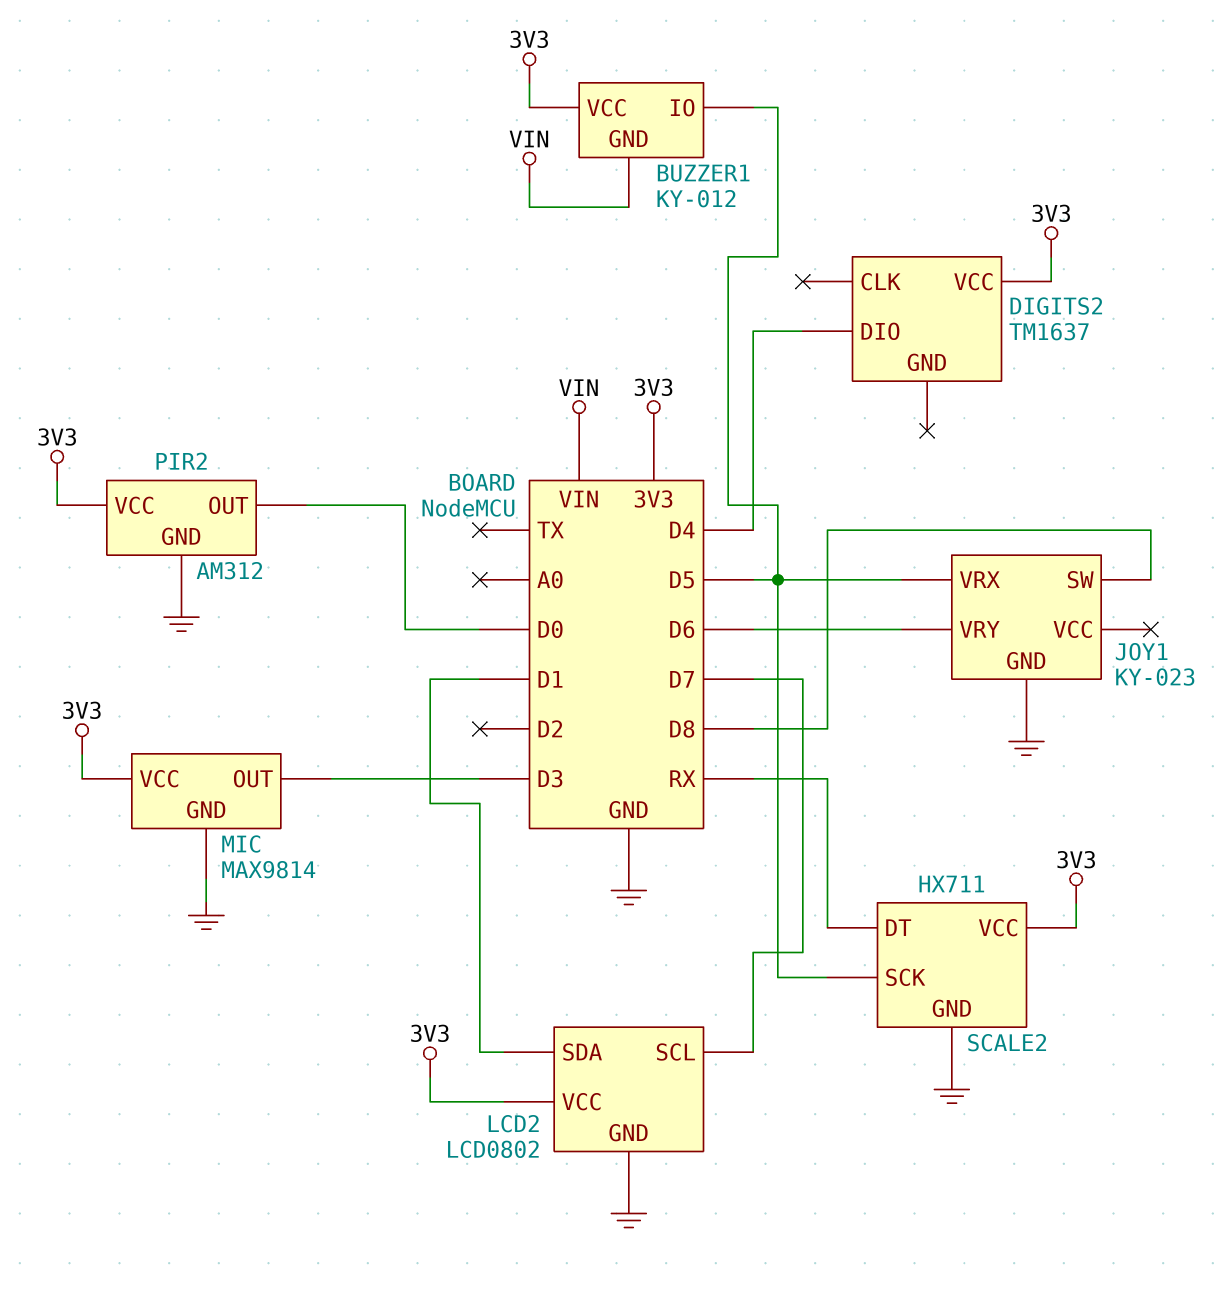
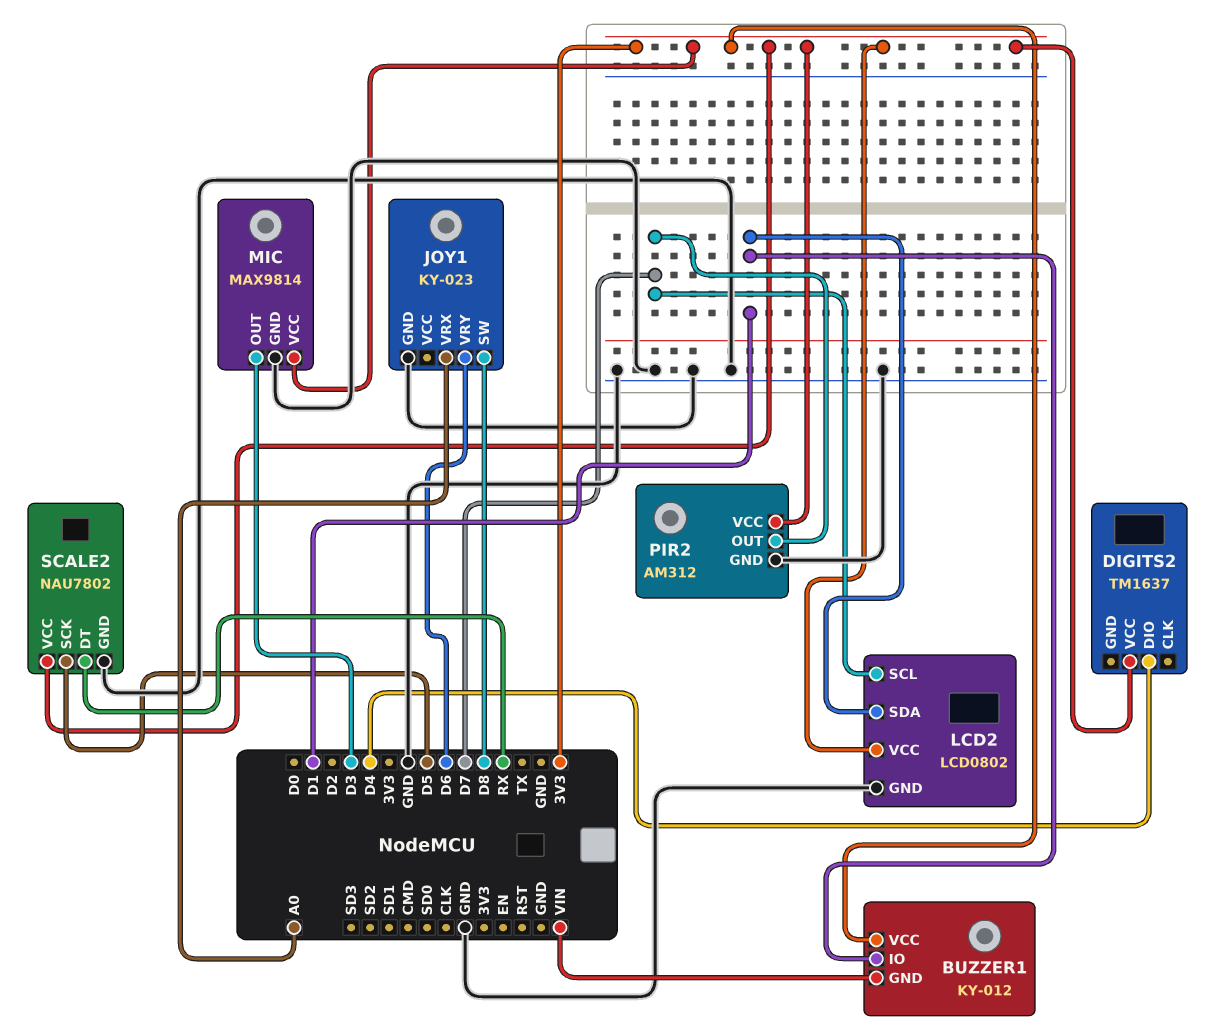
BUZZER1 pin IO: D5 -> D1
JOY1 pin VRX: D5 -> A0
PIR2 pin OUT: D0 -> D7
SCALE2: HX711 -> NAU7802

